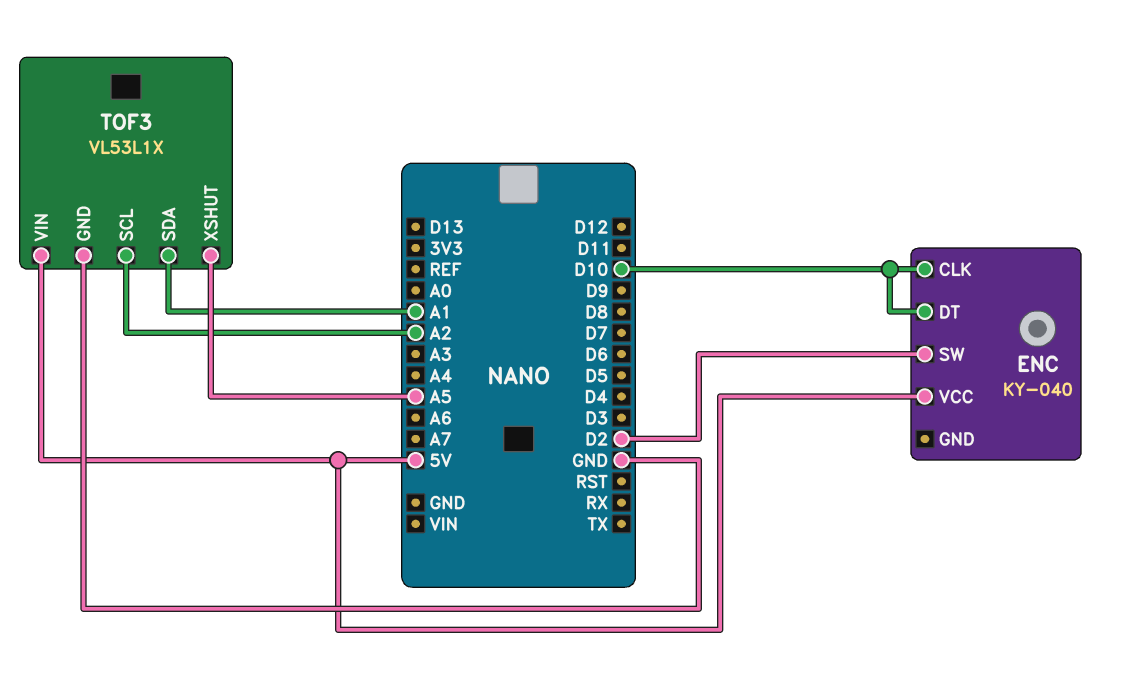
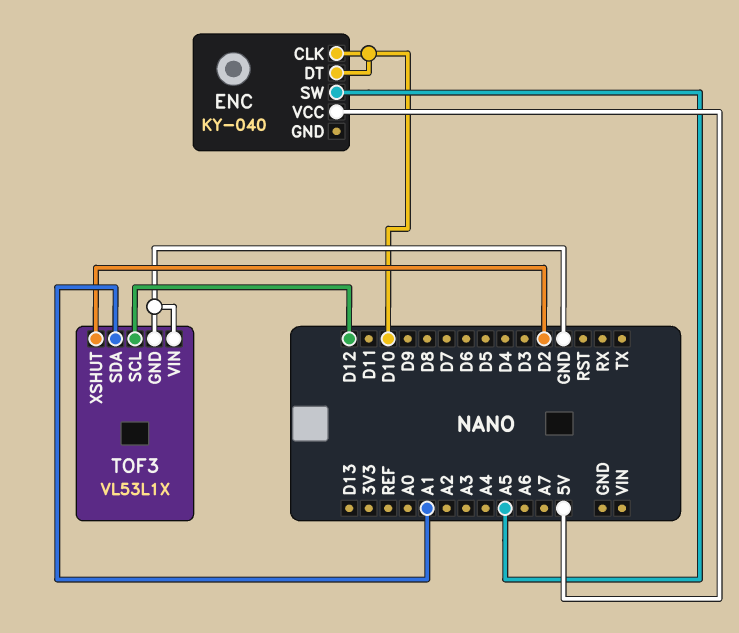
ENC pin SW: D2 -> A5
TOF3 pin SCL: A2 -> D12
TOF3 pin VIN: 5V -> GND
TOF3 pin XSHUT: A5 -> D2

